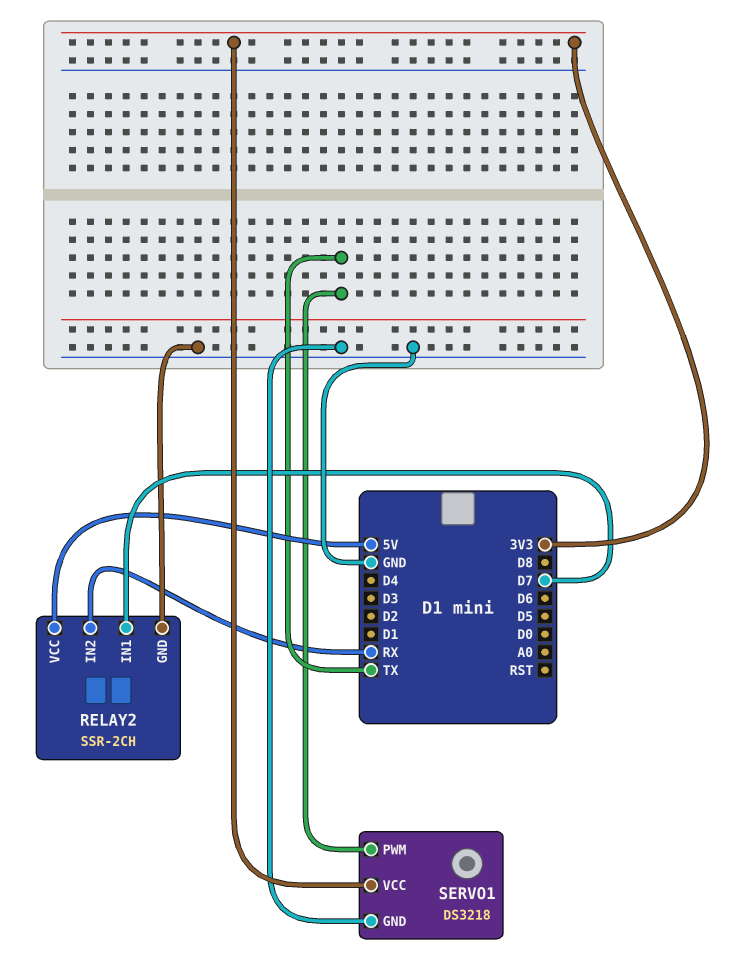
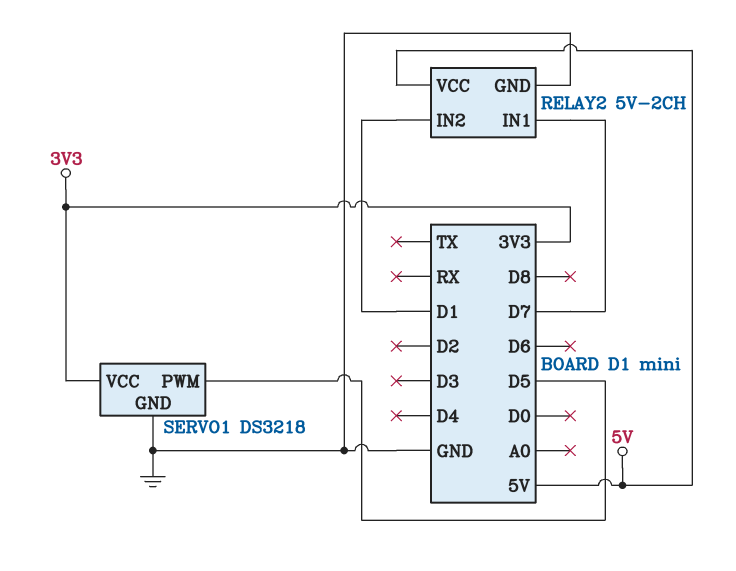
RELAY2: SSR-2CH -> 5V-2CH
RELAY2 pin IN2: RX -> D1
SERVO1 pin PWM: TX -> D5

